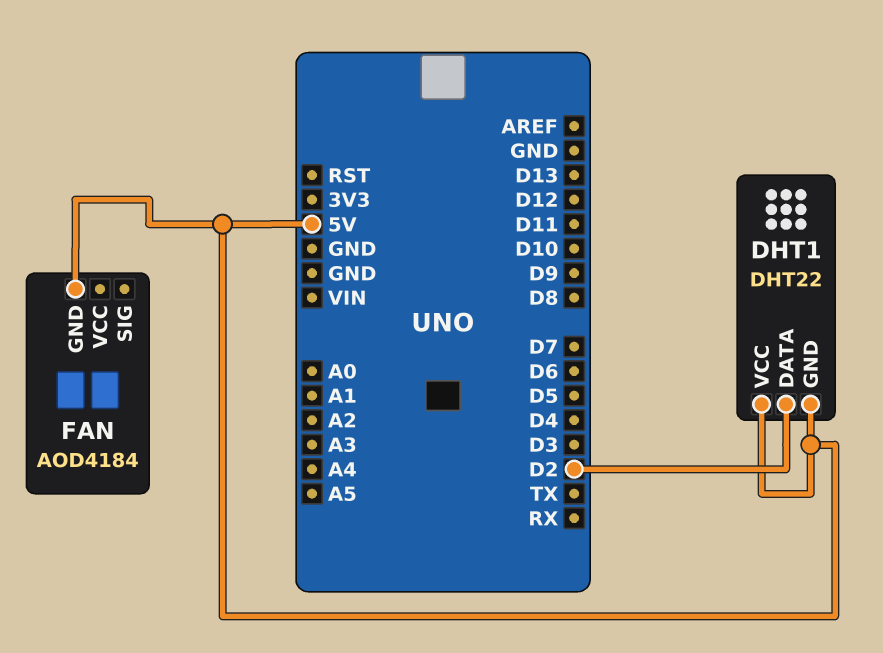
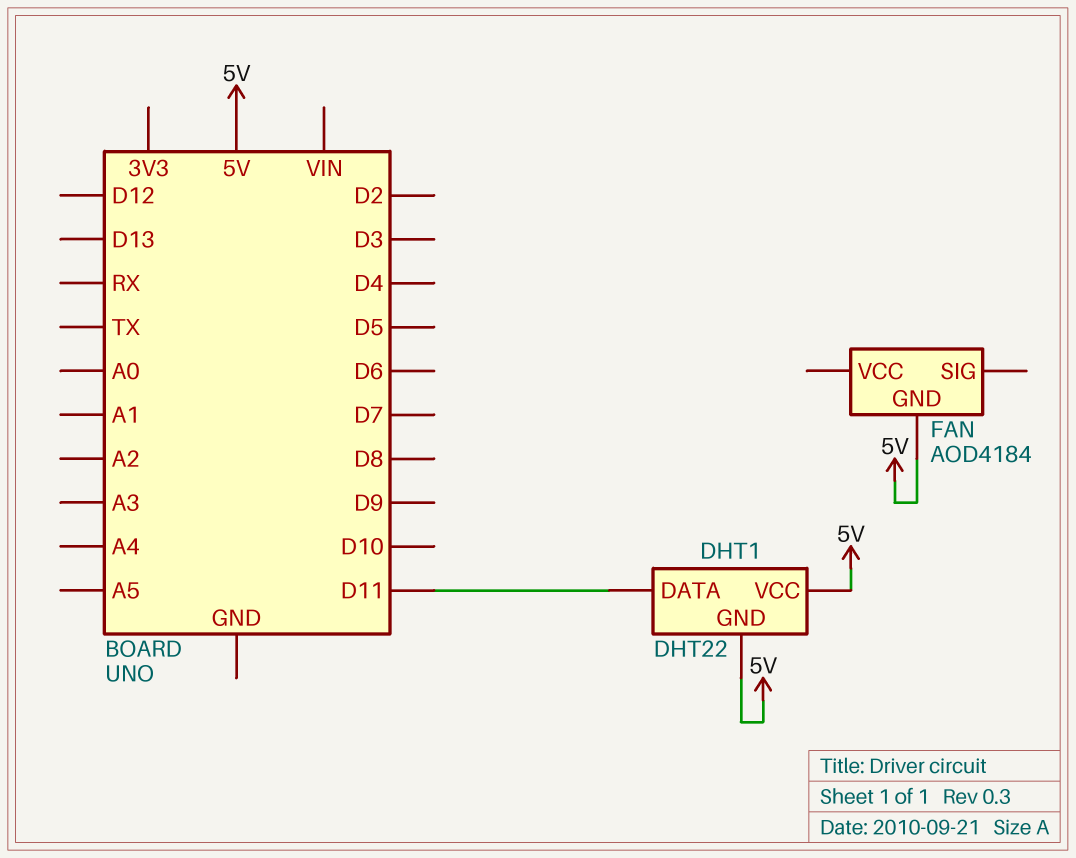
DHT1 pin DATA: D2 -> D11

